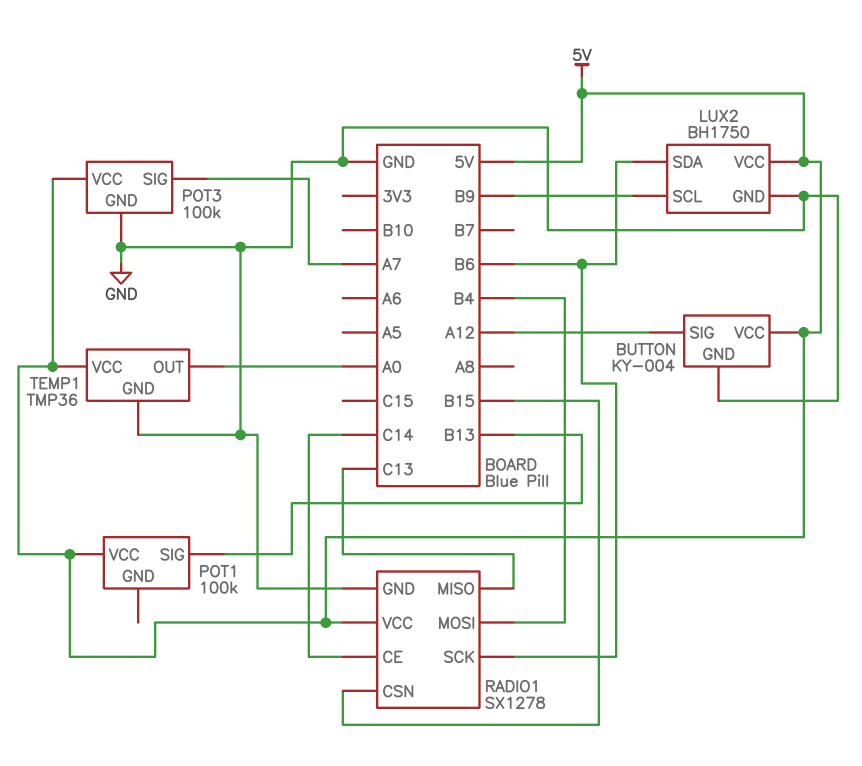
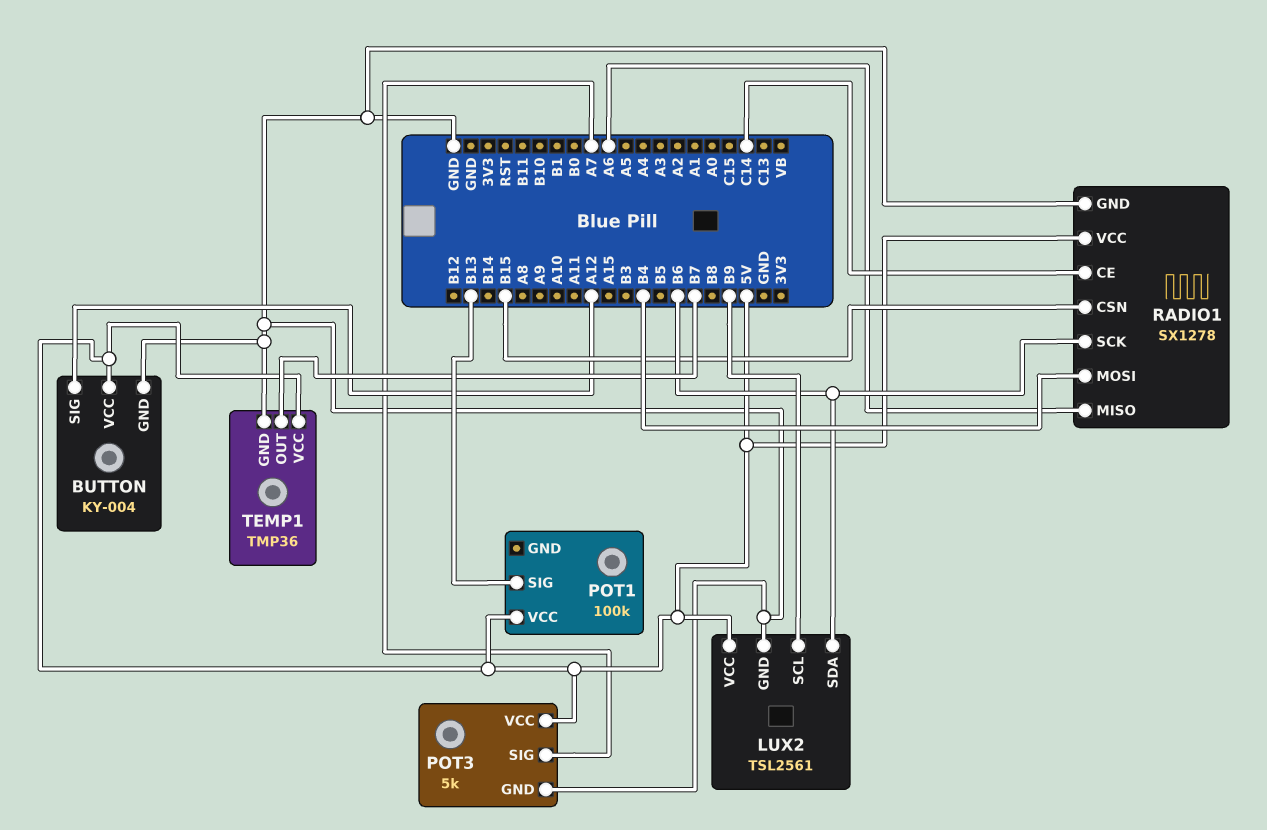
LUX2: BH1750 -> TSL2561
POT3: 100k -> 5k
RADIO1 pin MISO: C13 -> A6
TEMP1 pin OUT: A0 -> B7

